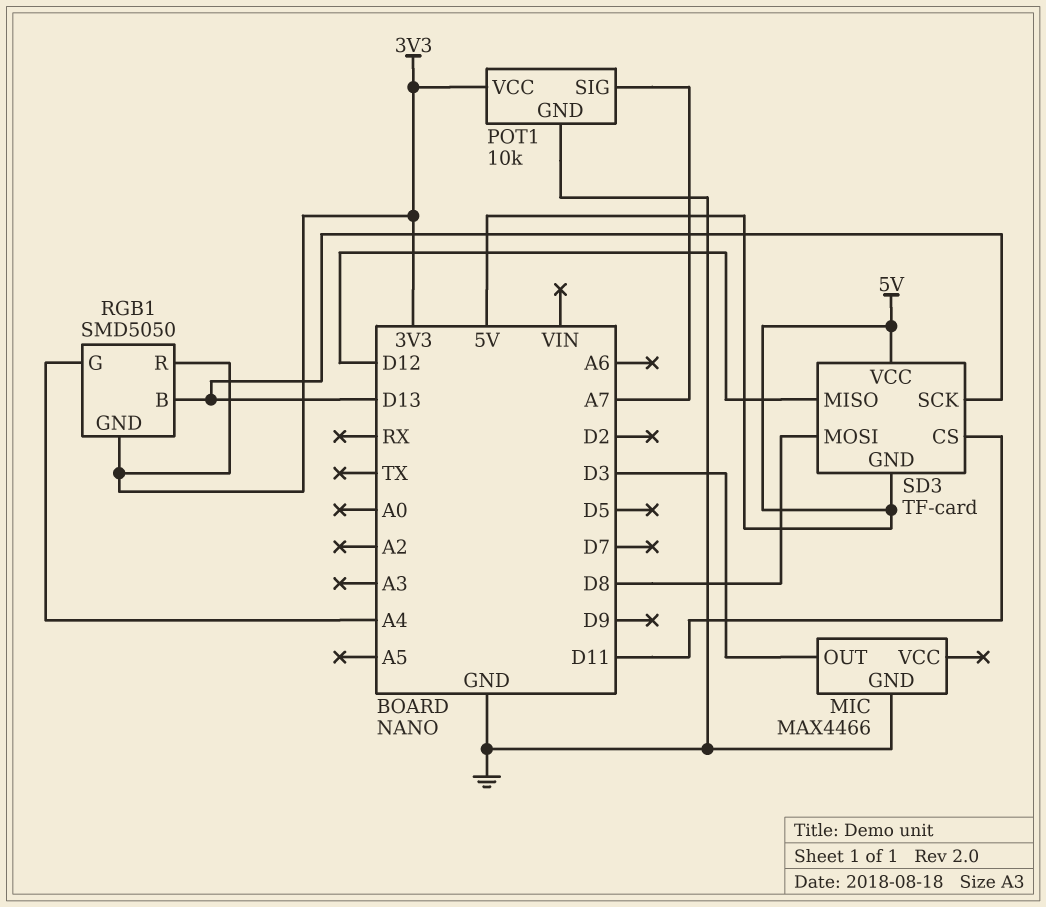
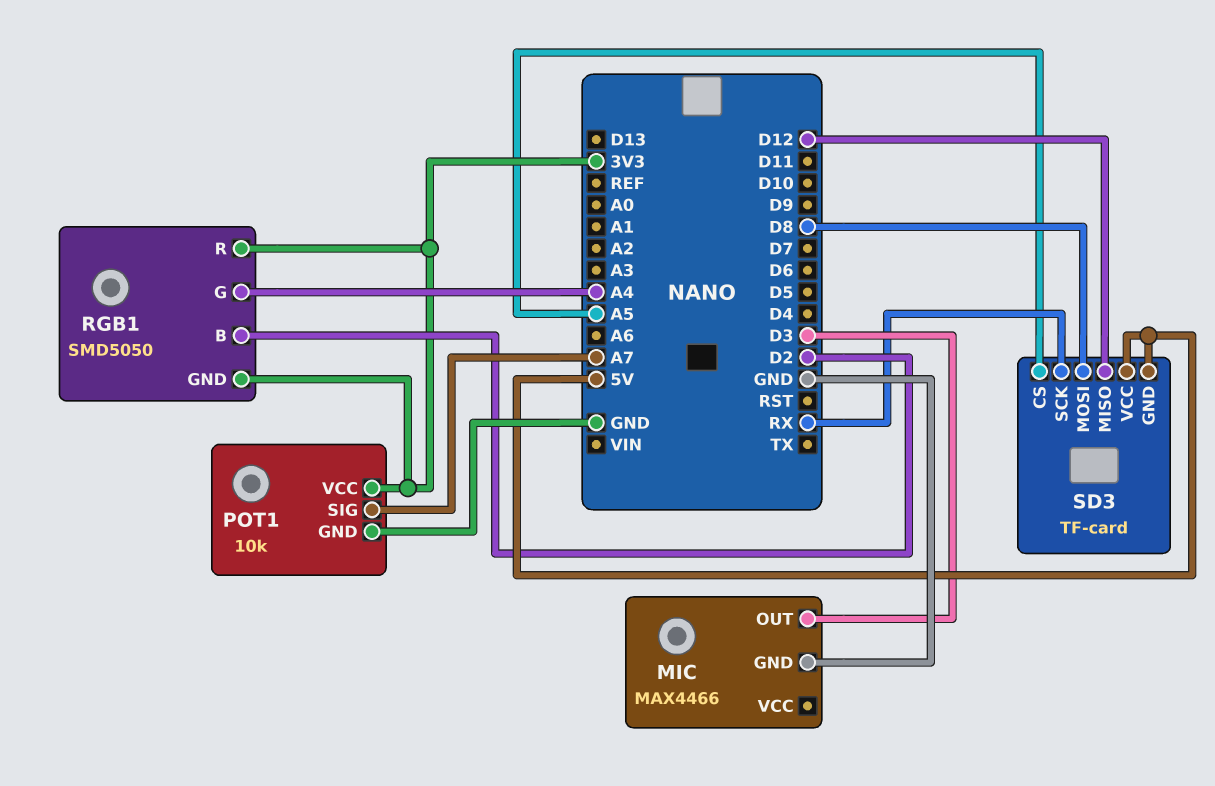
RGB1 pin B: D13 -> D2
SD3 pin CS: D11 -> A5
SD3 pin SCK: D13 -> RX

